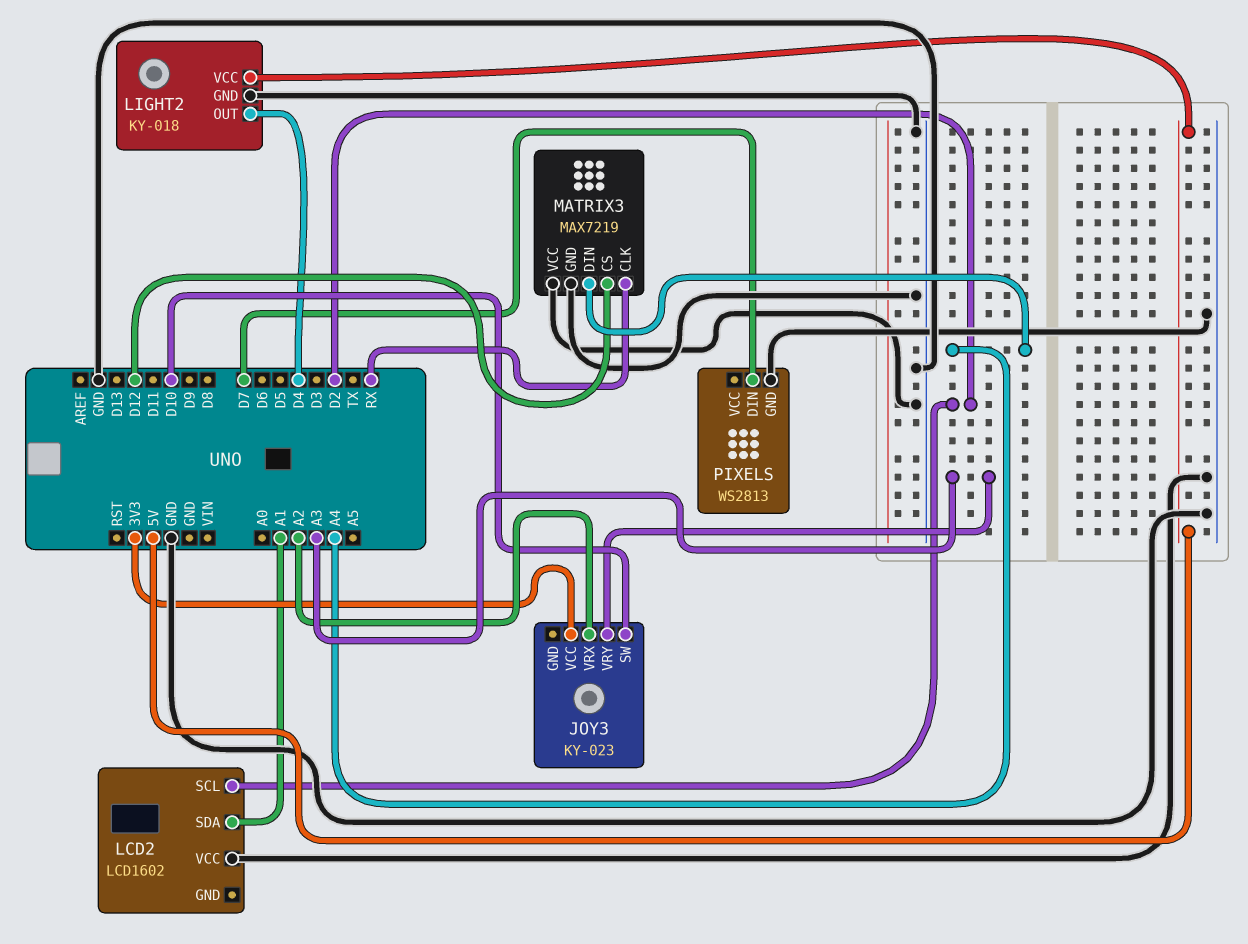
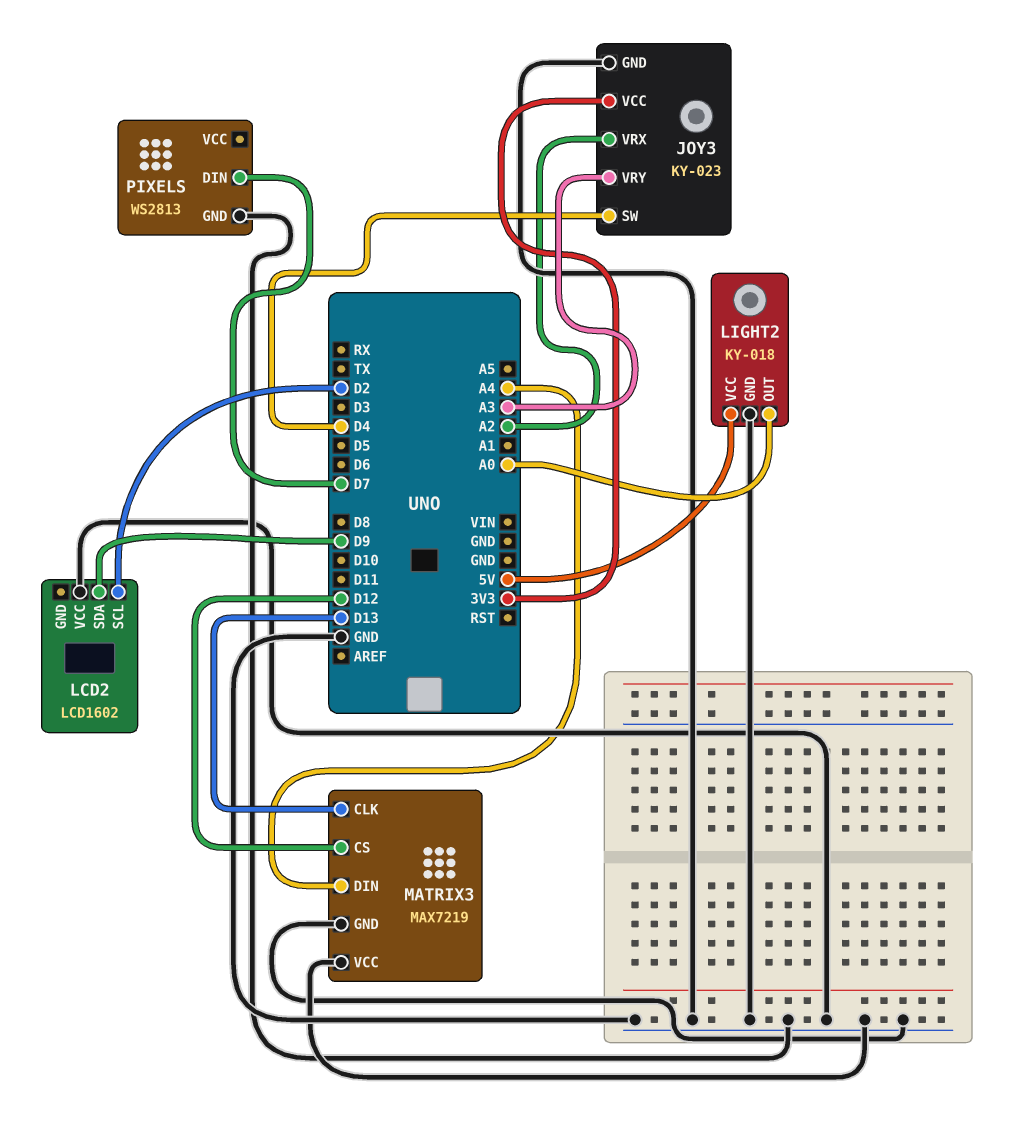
JOY3 pin GND: none -> GND
JOY3 pin SW: D10 -> D4
LCD2 pin SDA: A1 -> D9
LIGHT2 pin OUT: D4 -> A0
MATRIX3 pin CLK: RX -> D13

